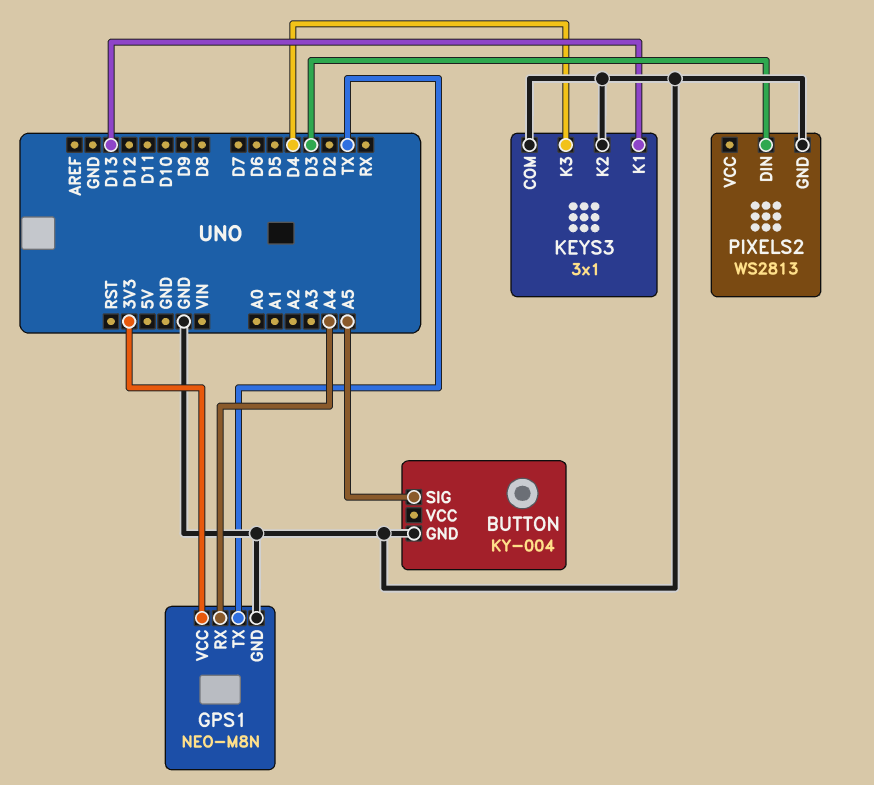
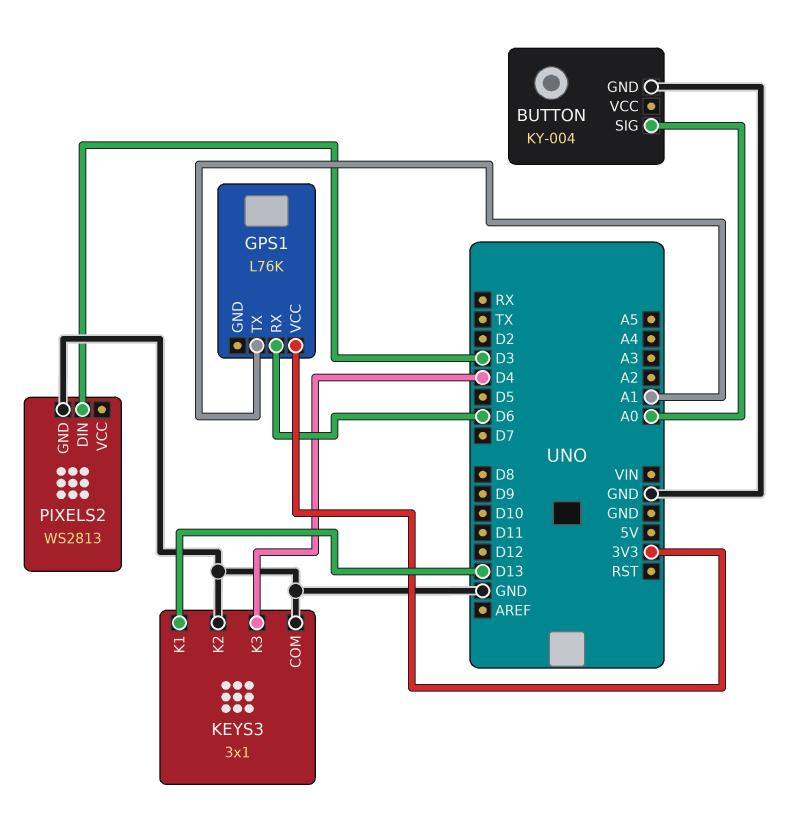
BUTTON pin SIG: A5 -> A0
GPS1: NEO-M8N -> L76K
GPS1 pin GND: GND -> none
GPS1 pin RX: A4 -> D6
GPS1 pin TX: TX -> A1

